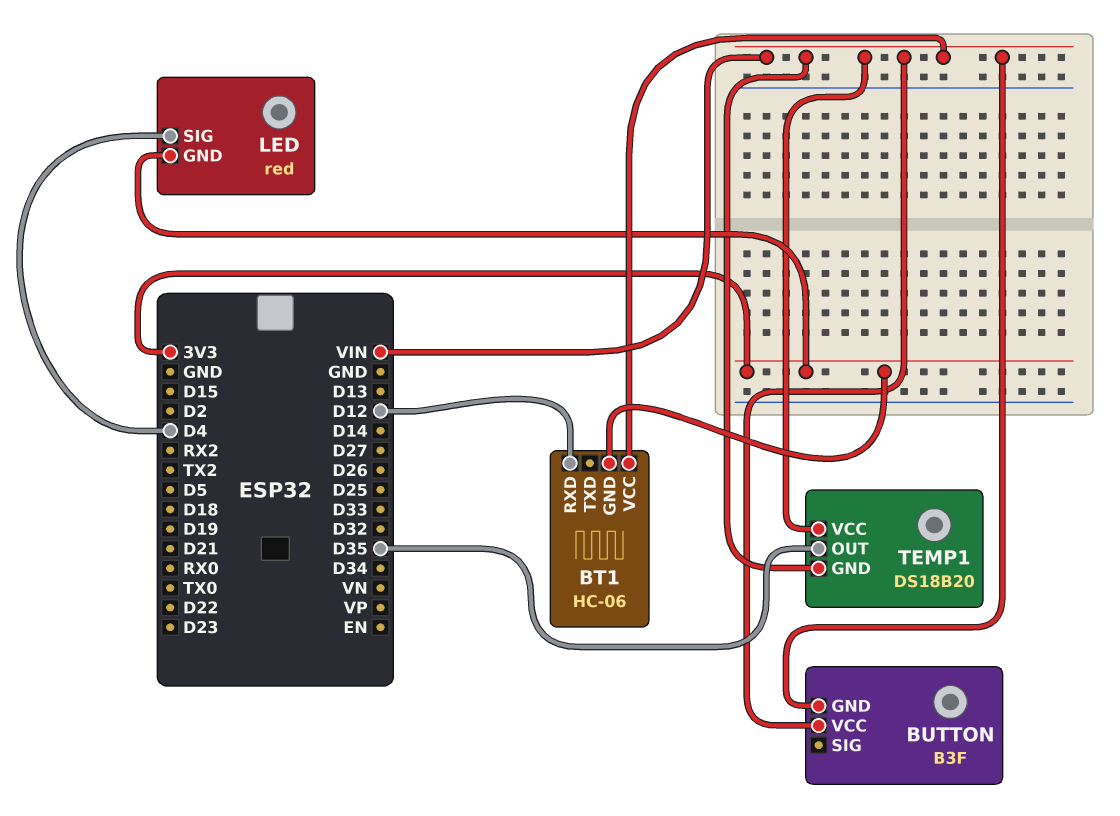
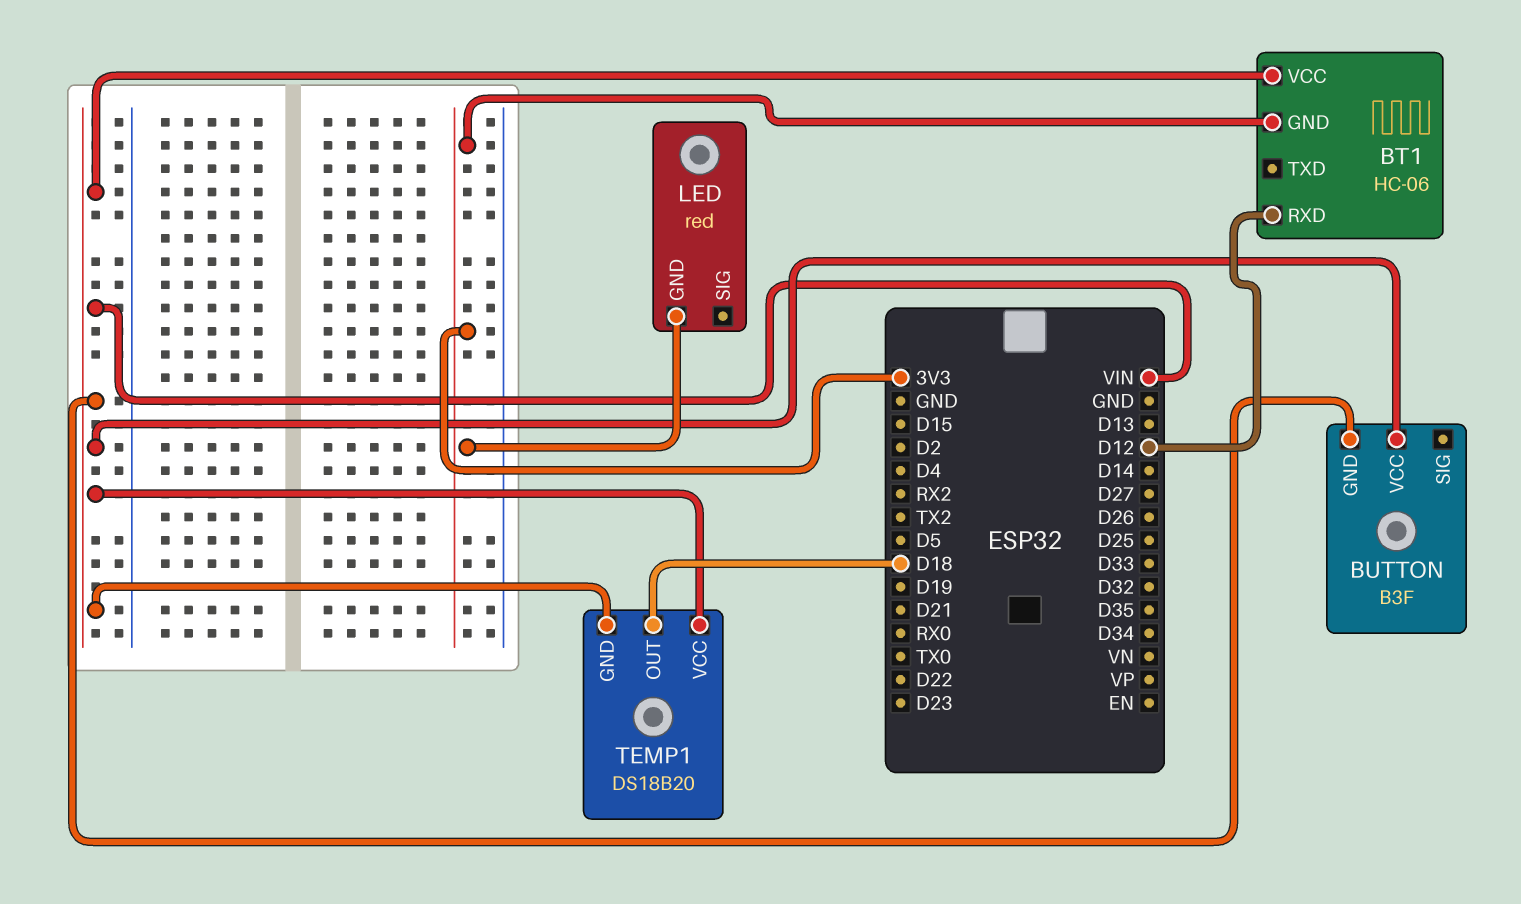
LED pin SIG: D4 -> none
TEMP1 pin OUT: D35 -> D18

